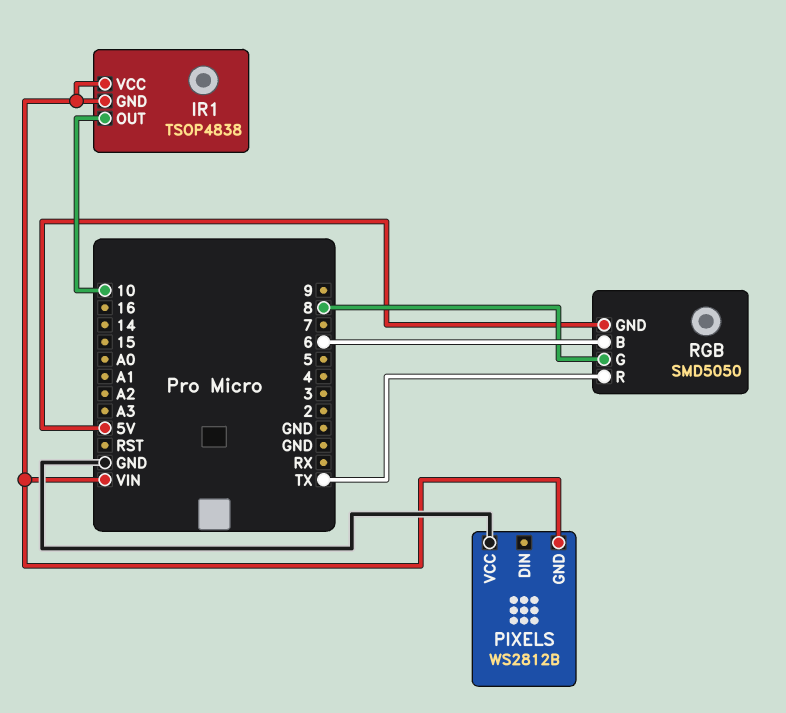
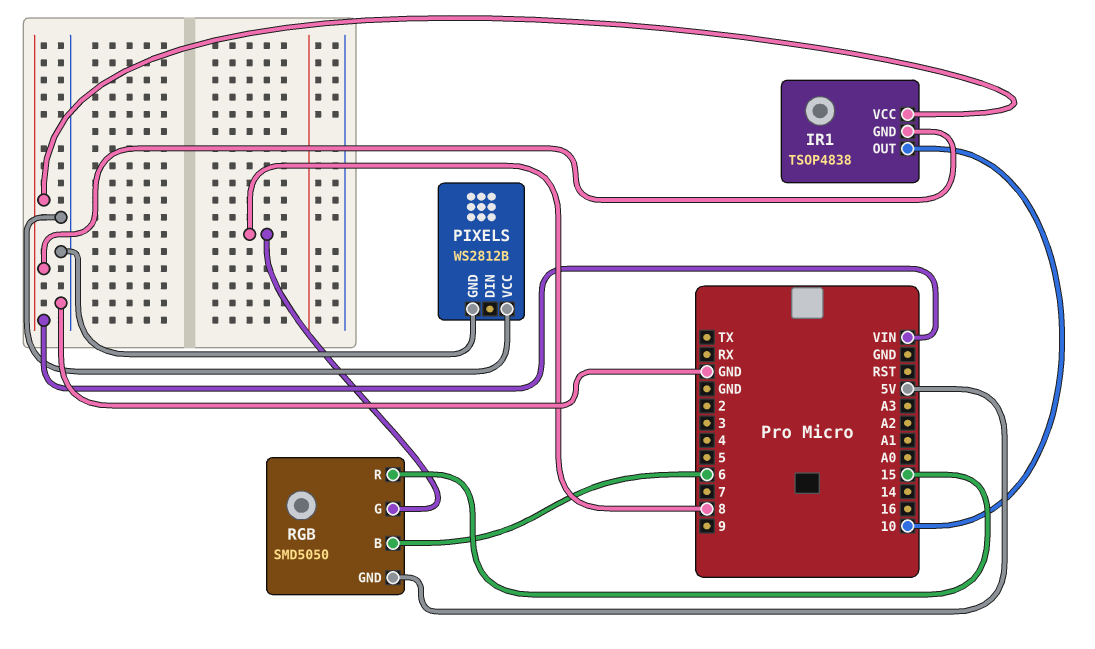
PIXELS pin GND: VIN -> GND
RGB pin R: TX -> 15

